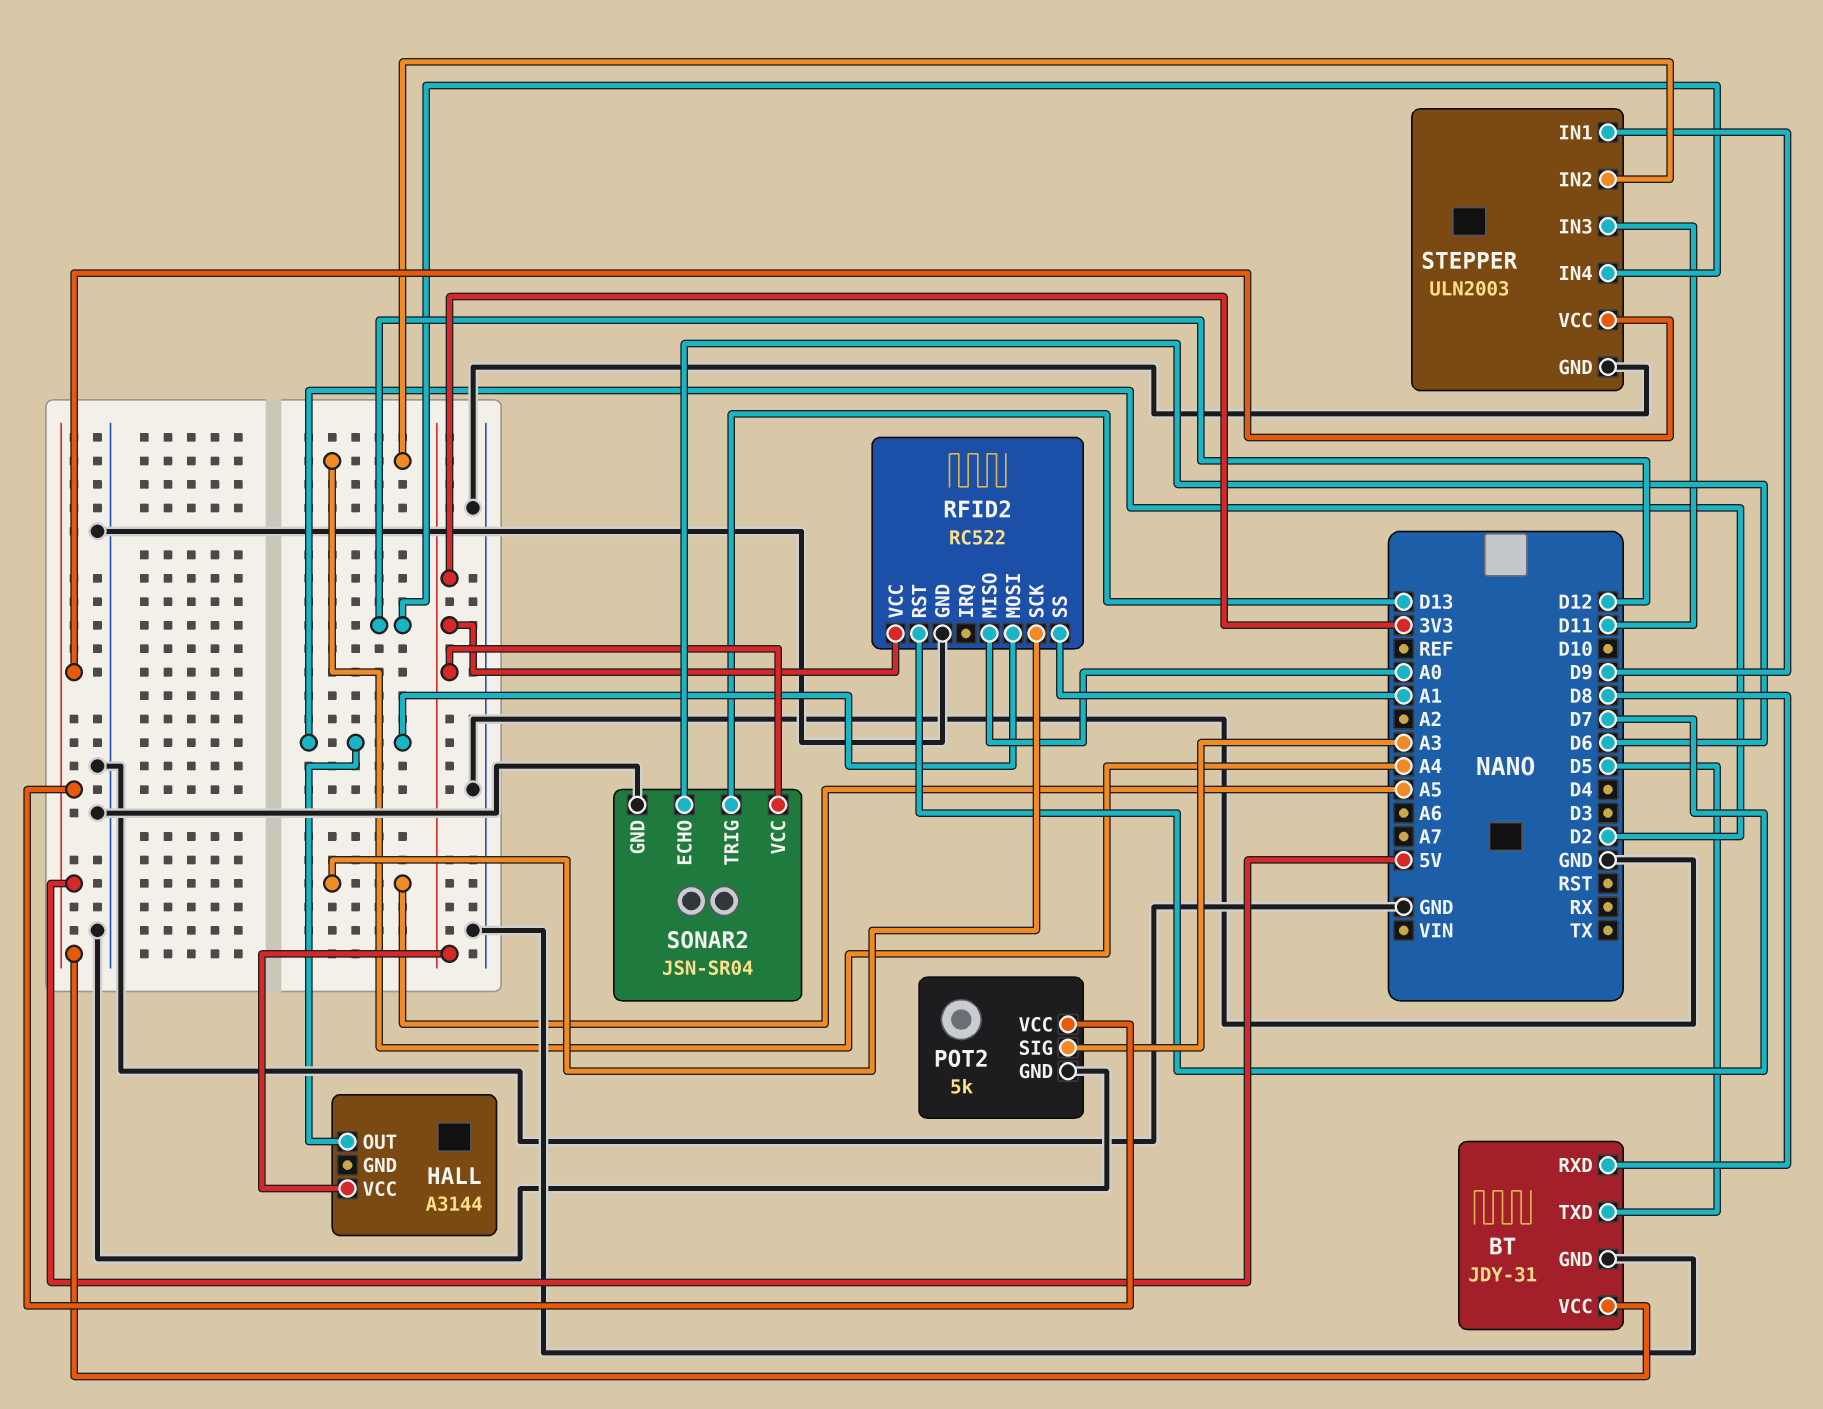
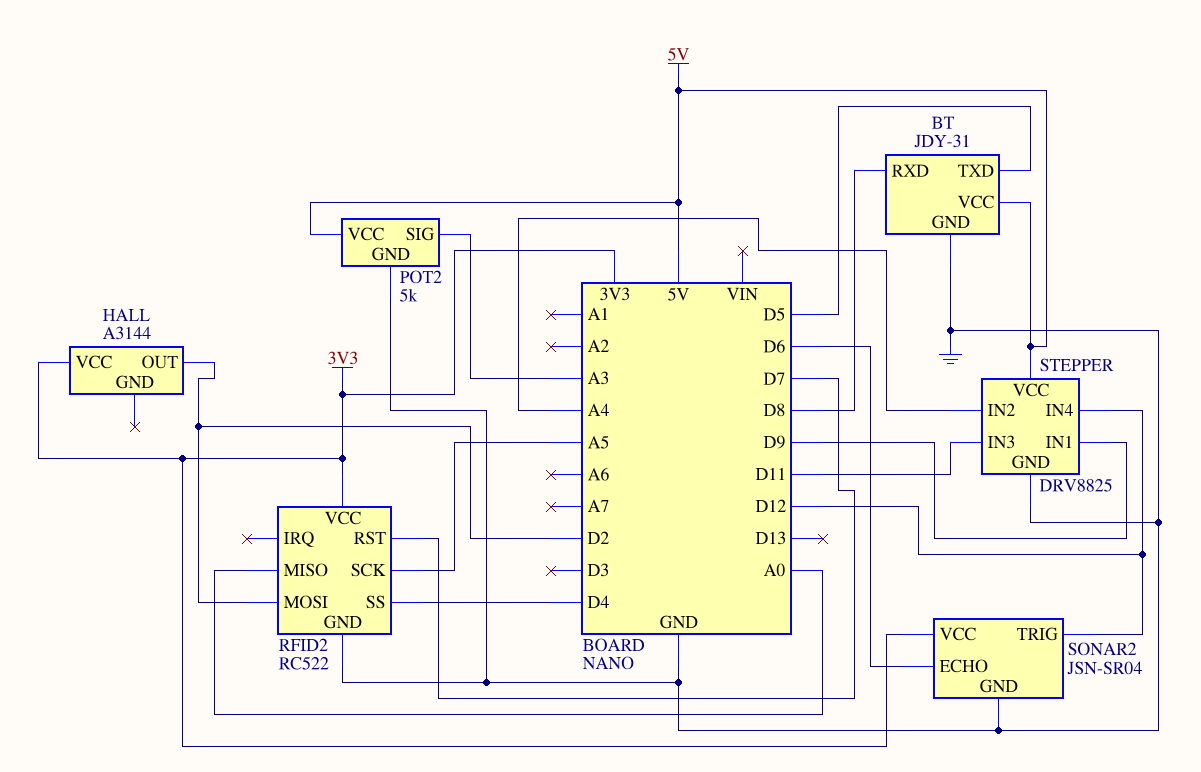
RFID2 pin SS: A1 -> D4
SONAR2 pin TRIG: D13 -> D12
STEPPER: ULN2003 -> DRV8825

